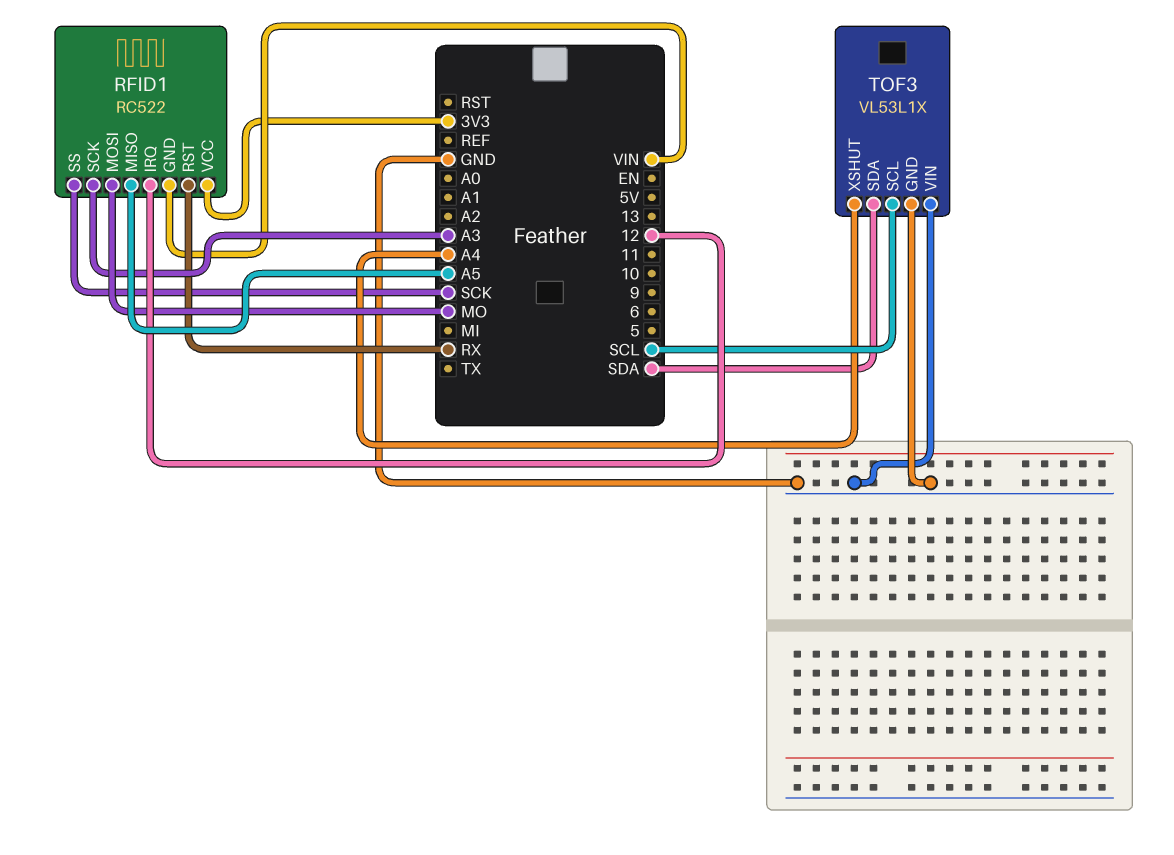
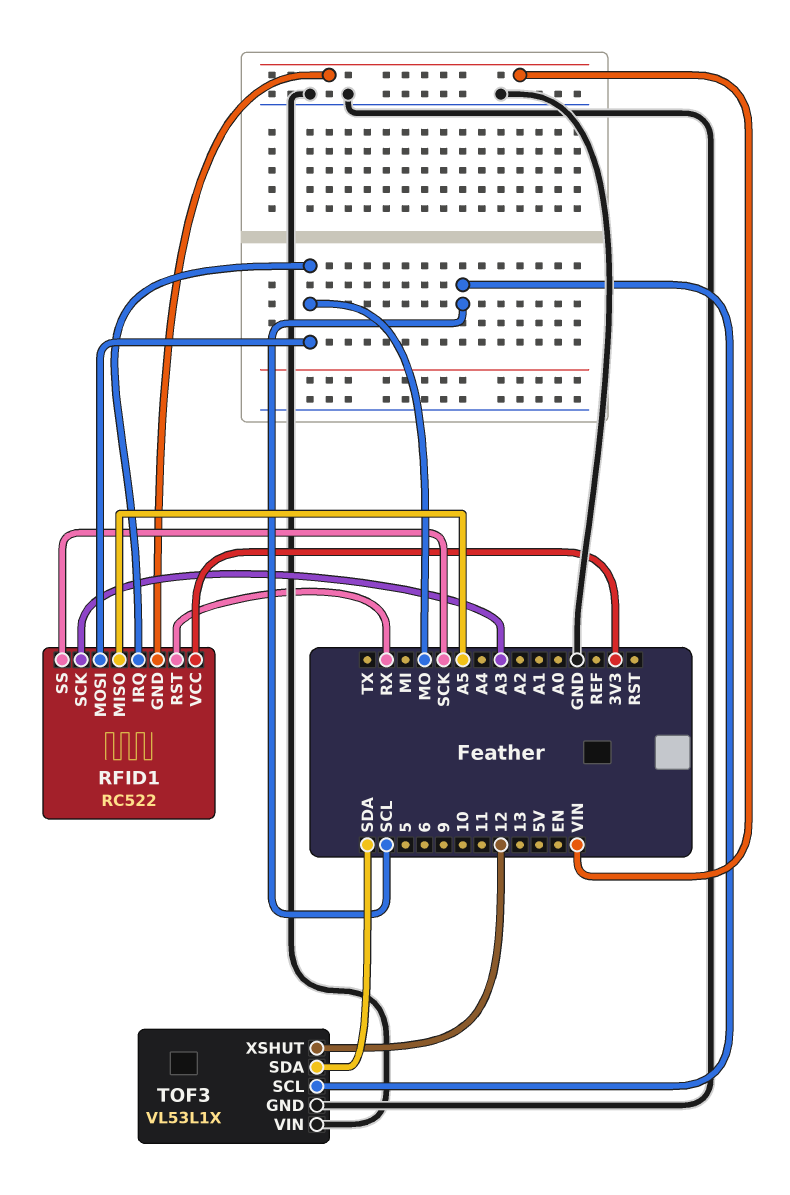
RFID1 pin IRQ: 12 -> MO
TOF3 pin XSHUT: A4 -> 12

